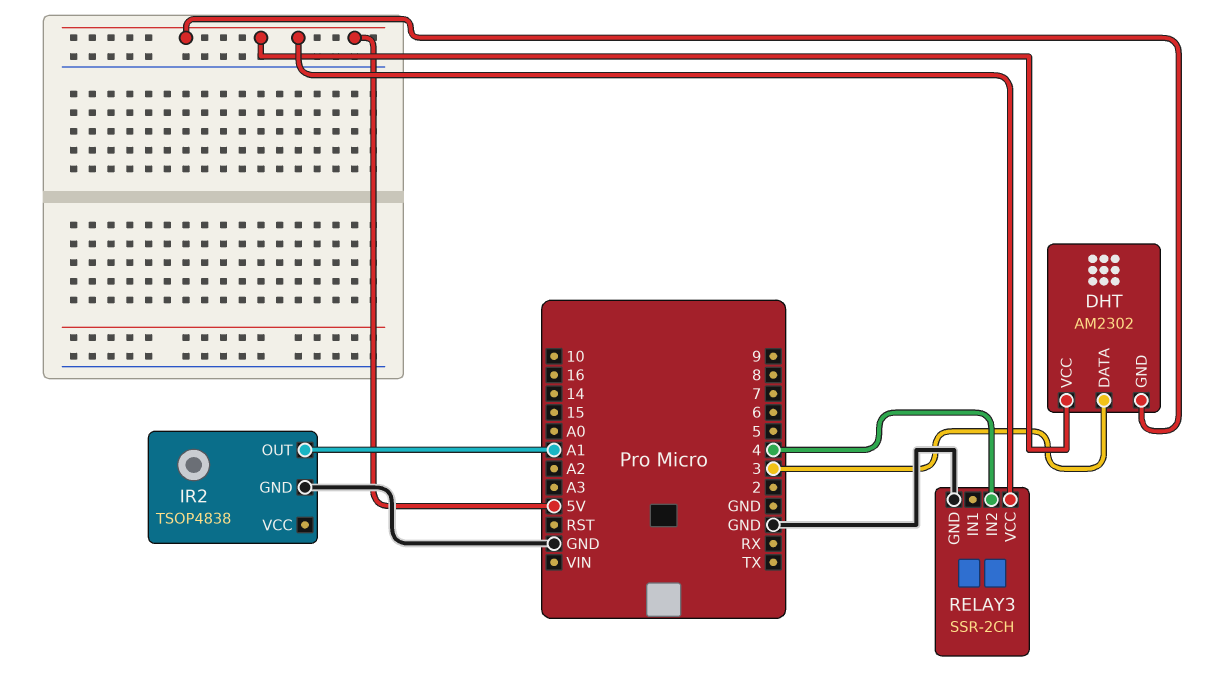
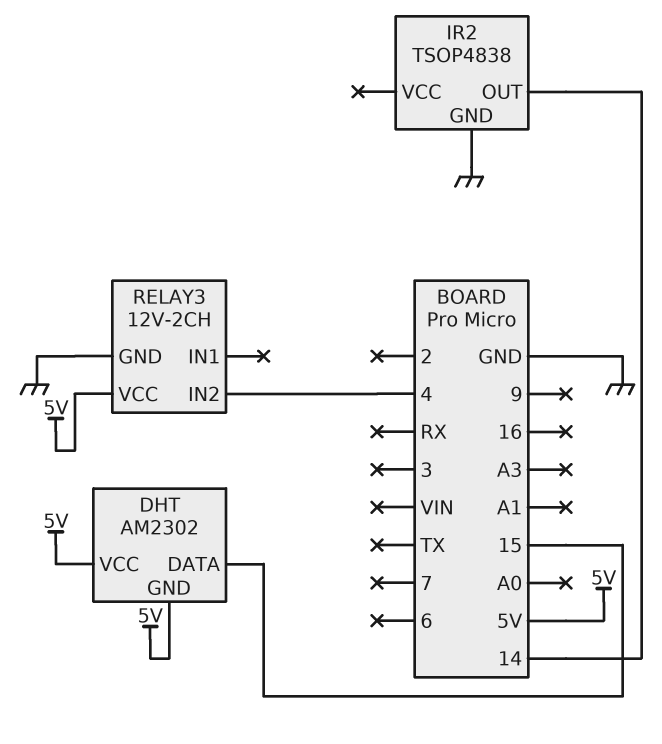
DHT pin DATA: 3 -> 15
IR2 pin OUT: A1 -> 14
RELAY3: SSR-2CH -> 12V-2CH

